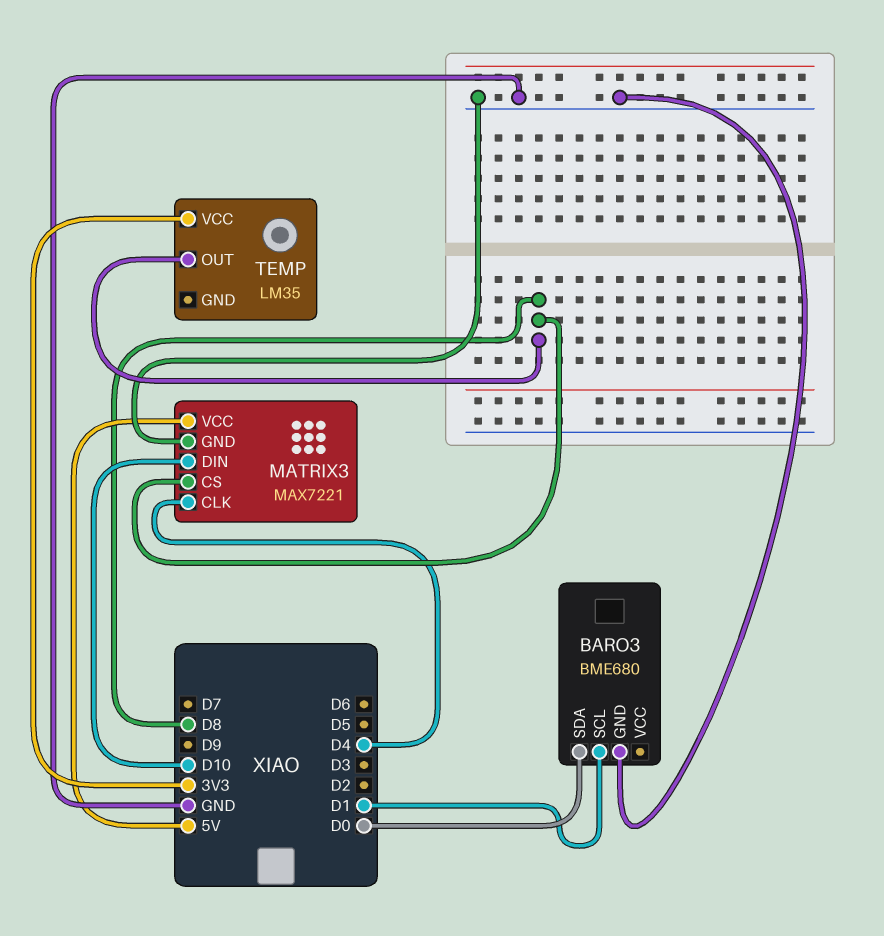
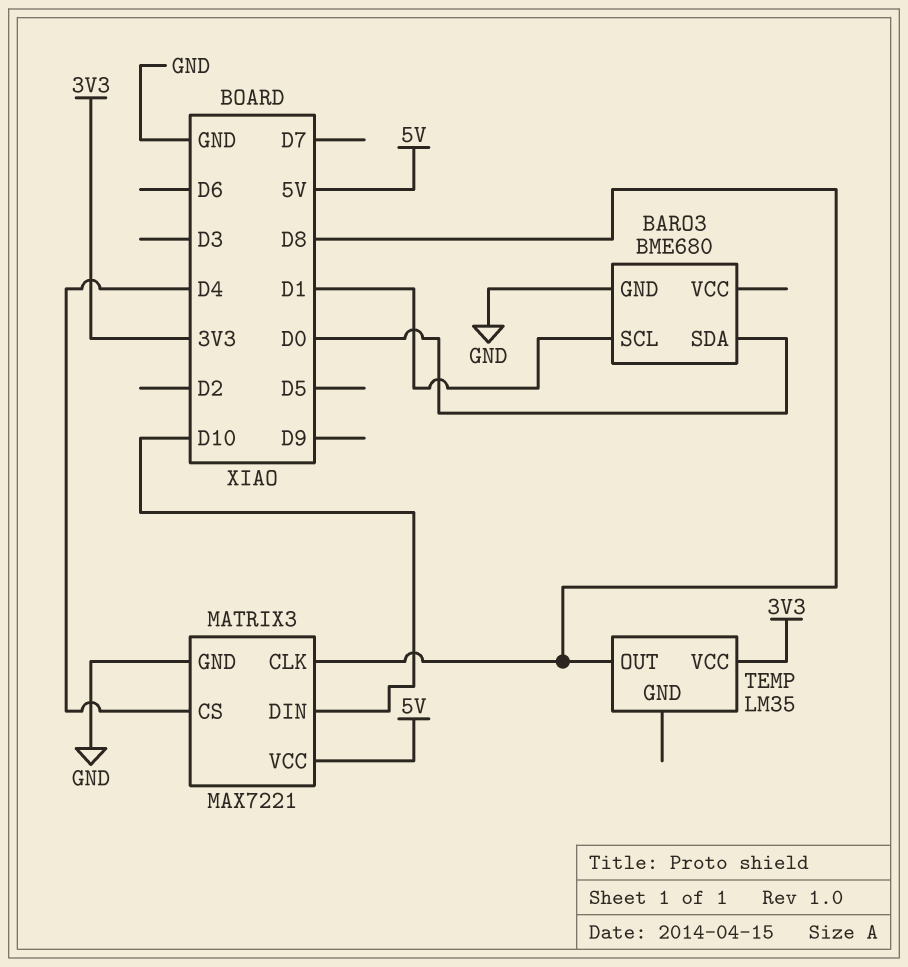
MATRIX3 pin CLK: D4 -> D8
MATRIX3 pin CS: D8 -> D4

